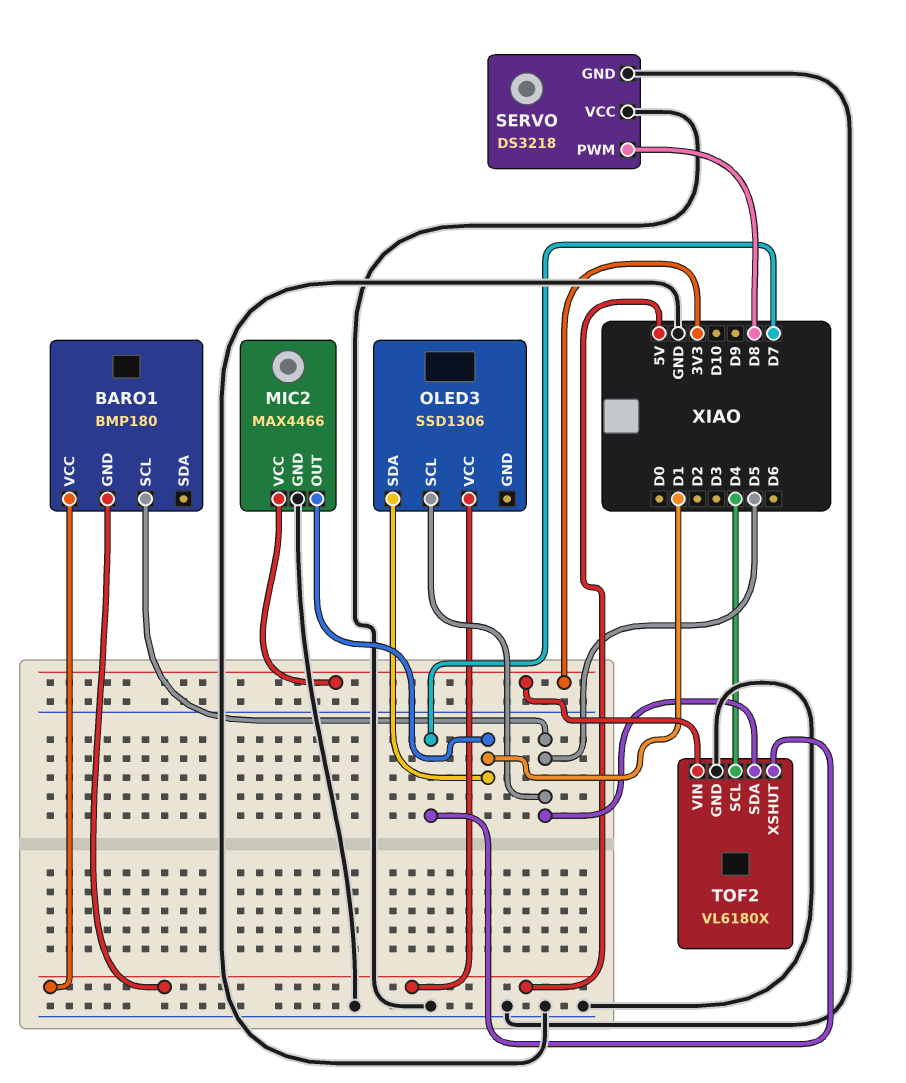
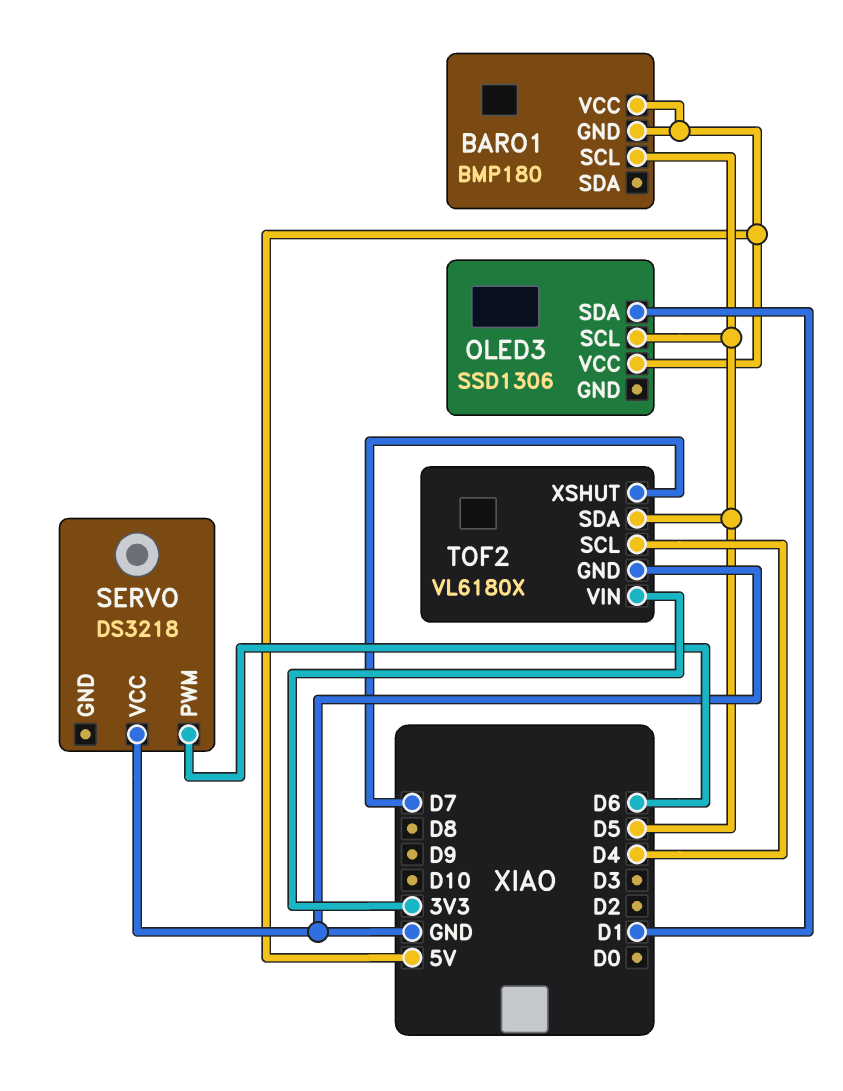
MIC2: MAX4466 -> none
MIC2 pin GND: GND -> none
MIC2 pin OUT: D1 -> none
MIC2 pin VCC: 3V3 -> none
SERVO pin GND: GND -> none
SERVO pin PWM: D8 -> D6

